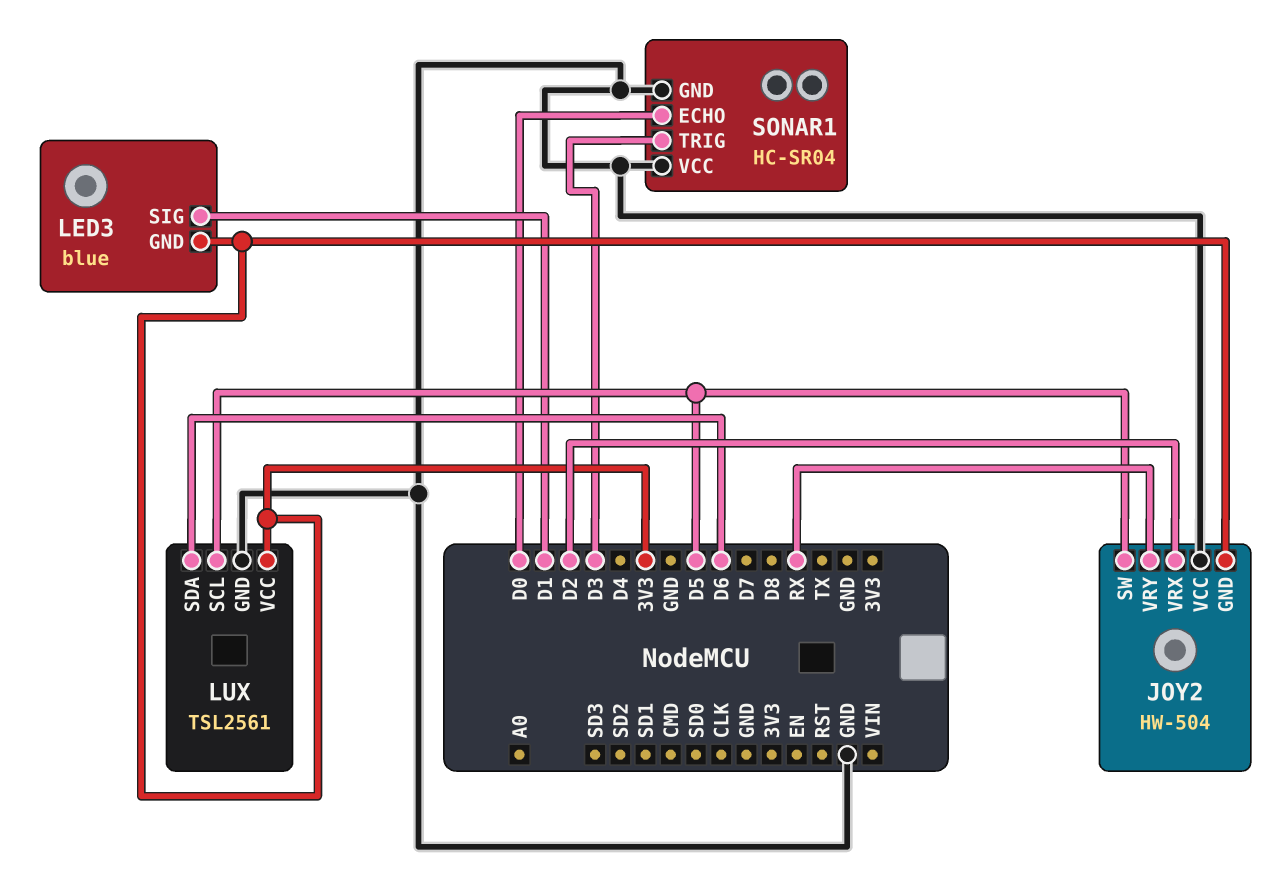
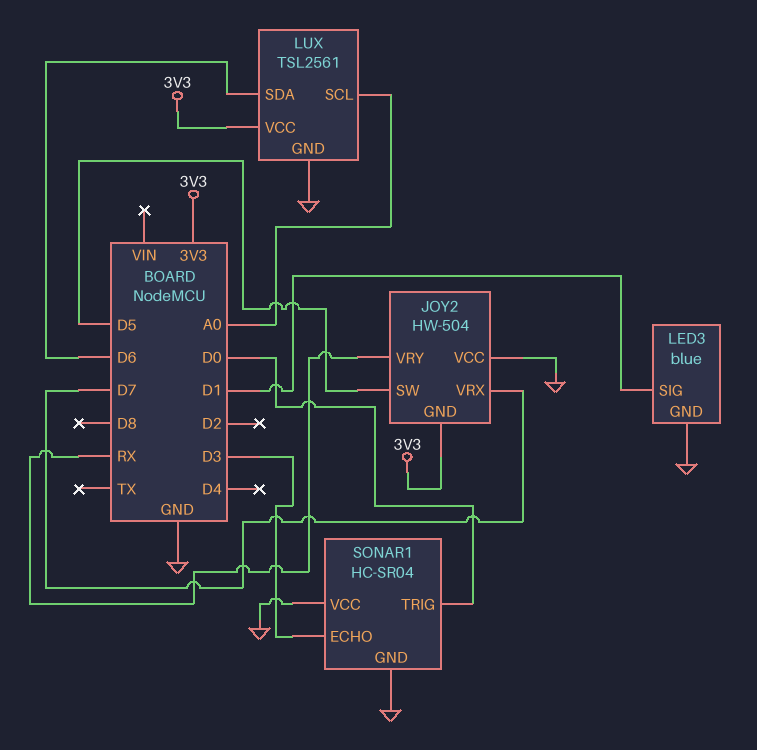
JOY2 pin VRX: D2 -> D7
LED3 pin GND: 3V3 -> GND
LUX pin SCL: D5 -> A0
SONAR1 pin ECHO: D0 -> D3
SONAR1 pin TRIG: D3 -> D0

